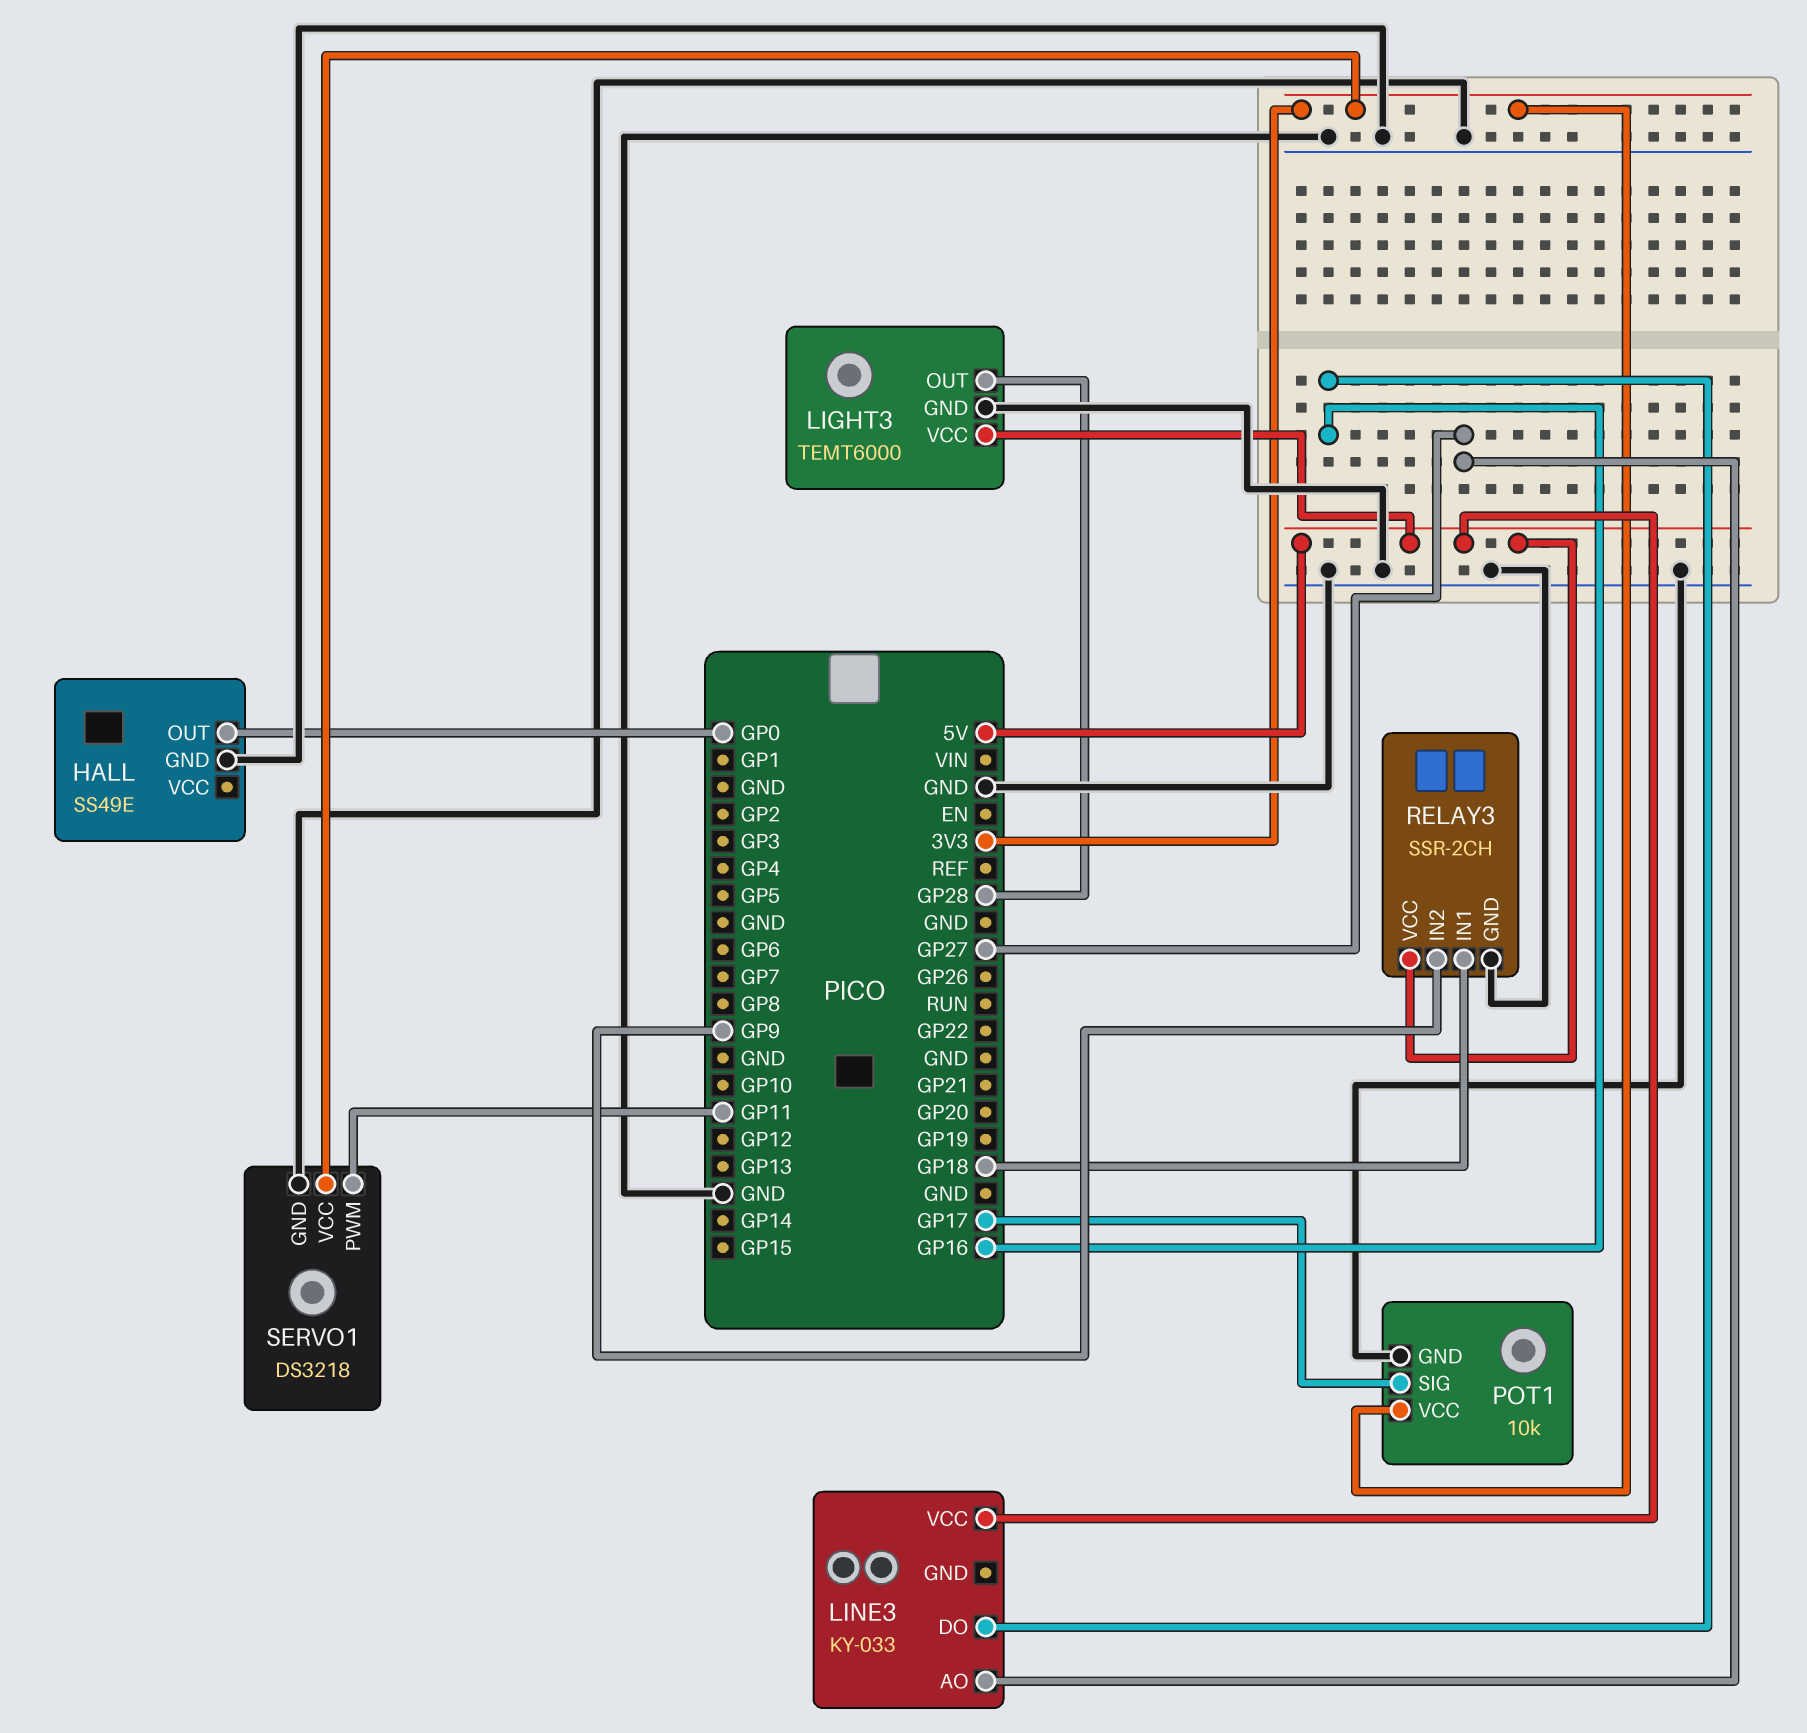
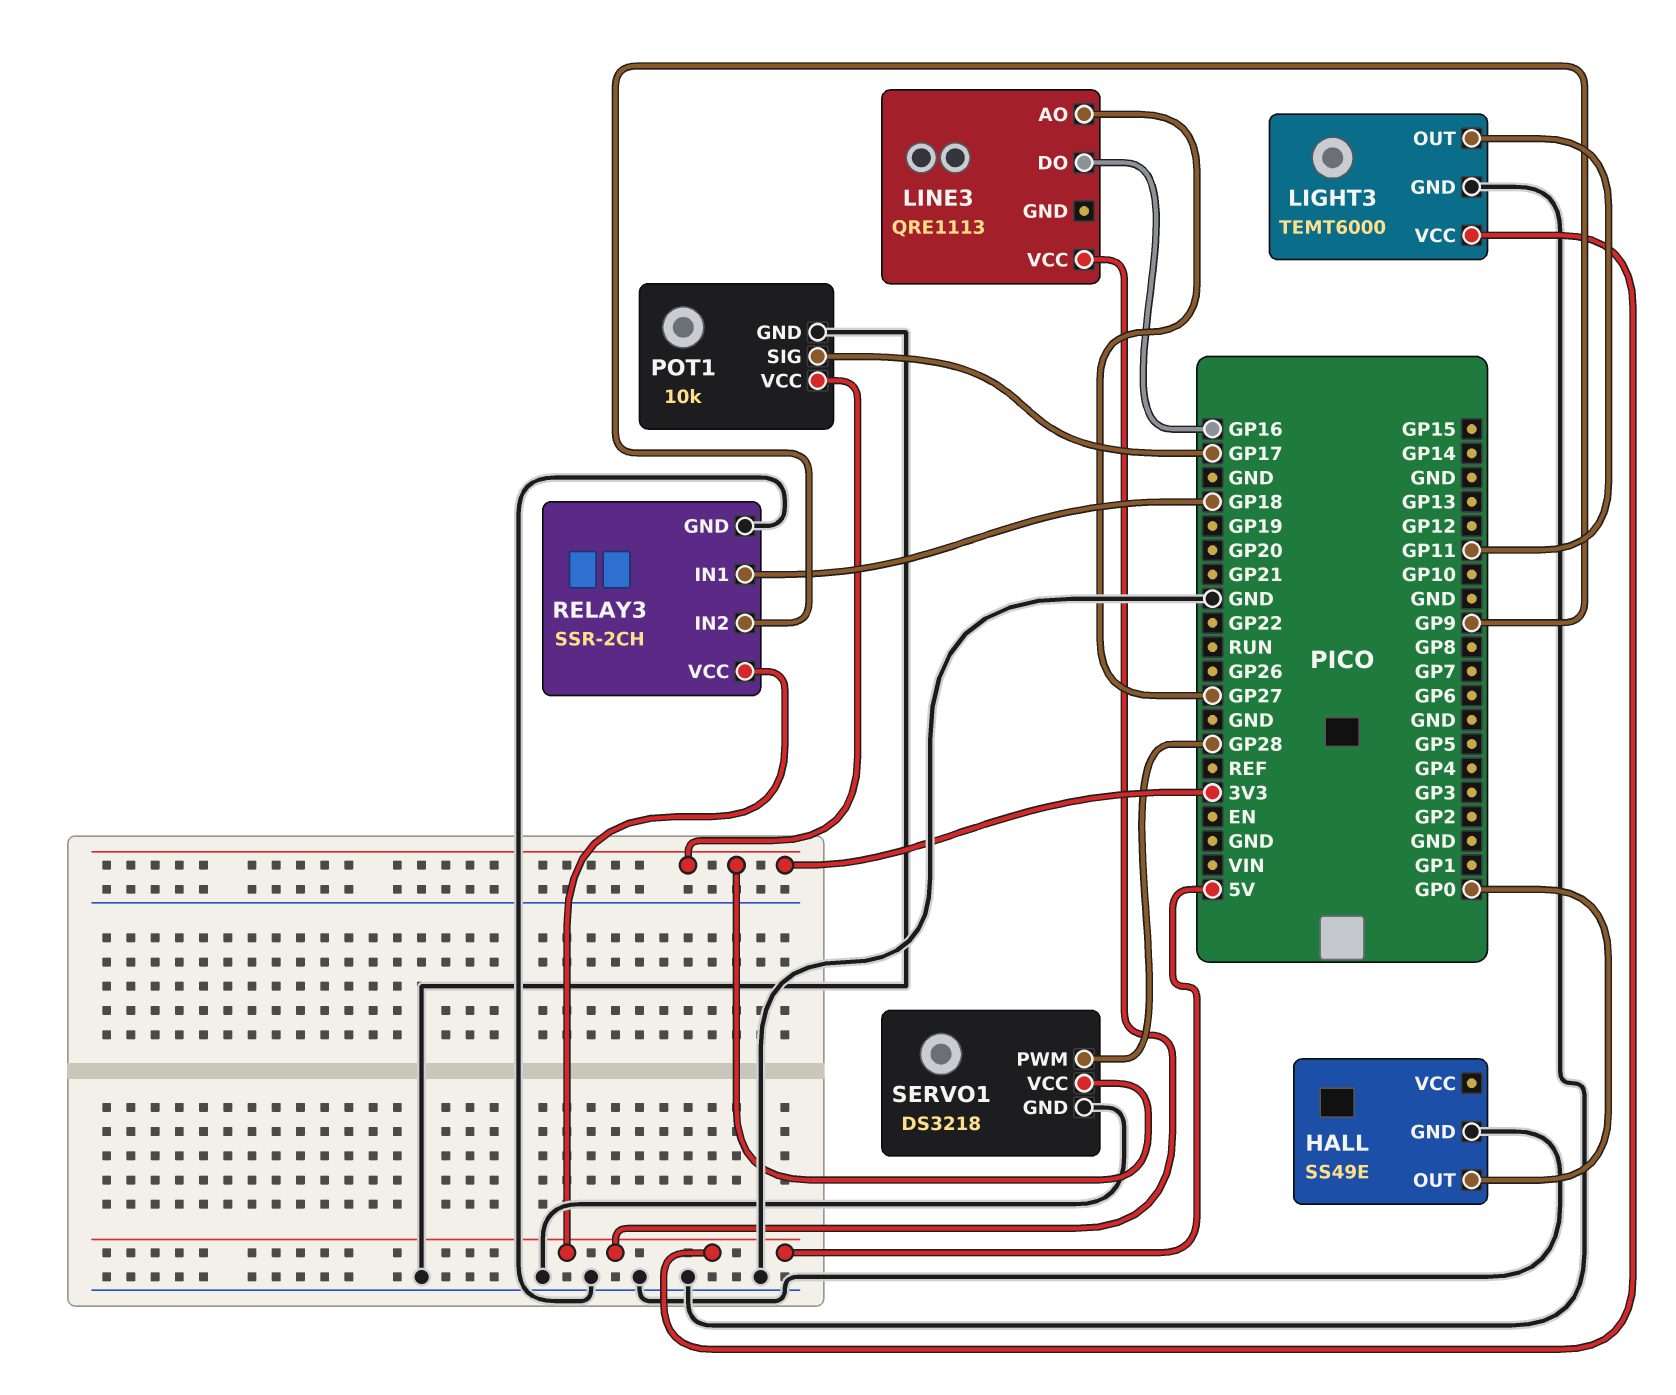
LIGHT3 pin OUT: GP28 -> GP11
LINE3: KY-033 -> QRE1113
SERVO1 pin PWM: GP11 -> GP28

